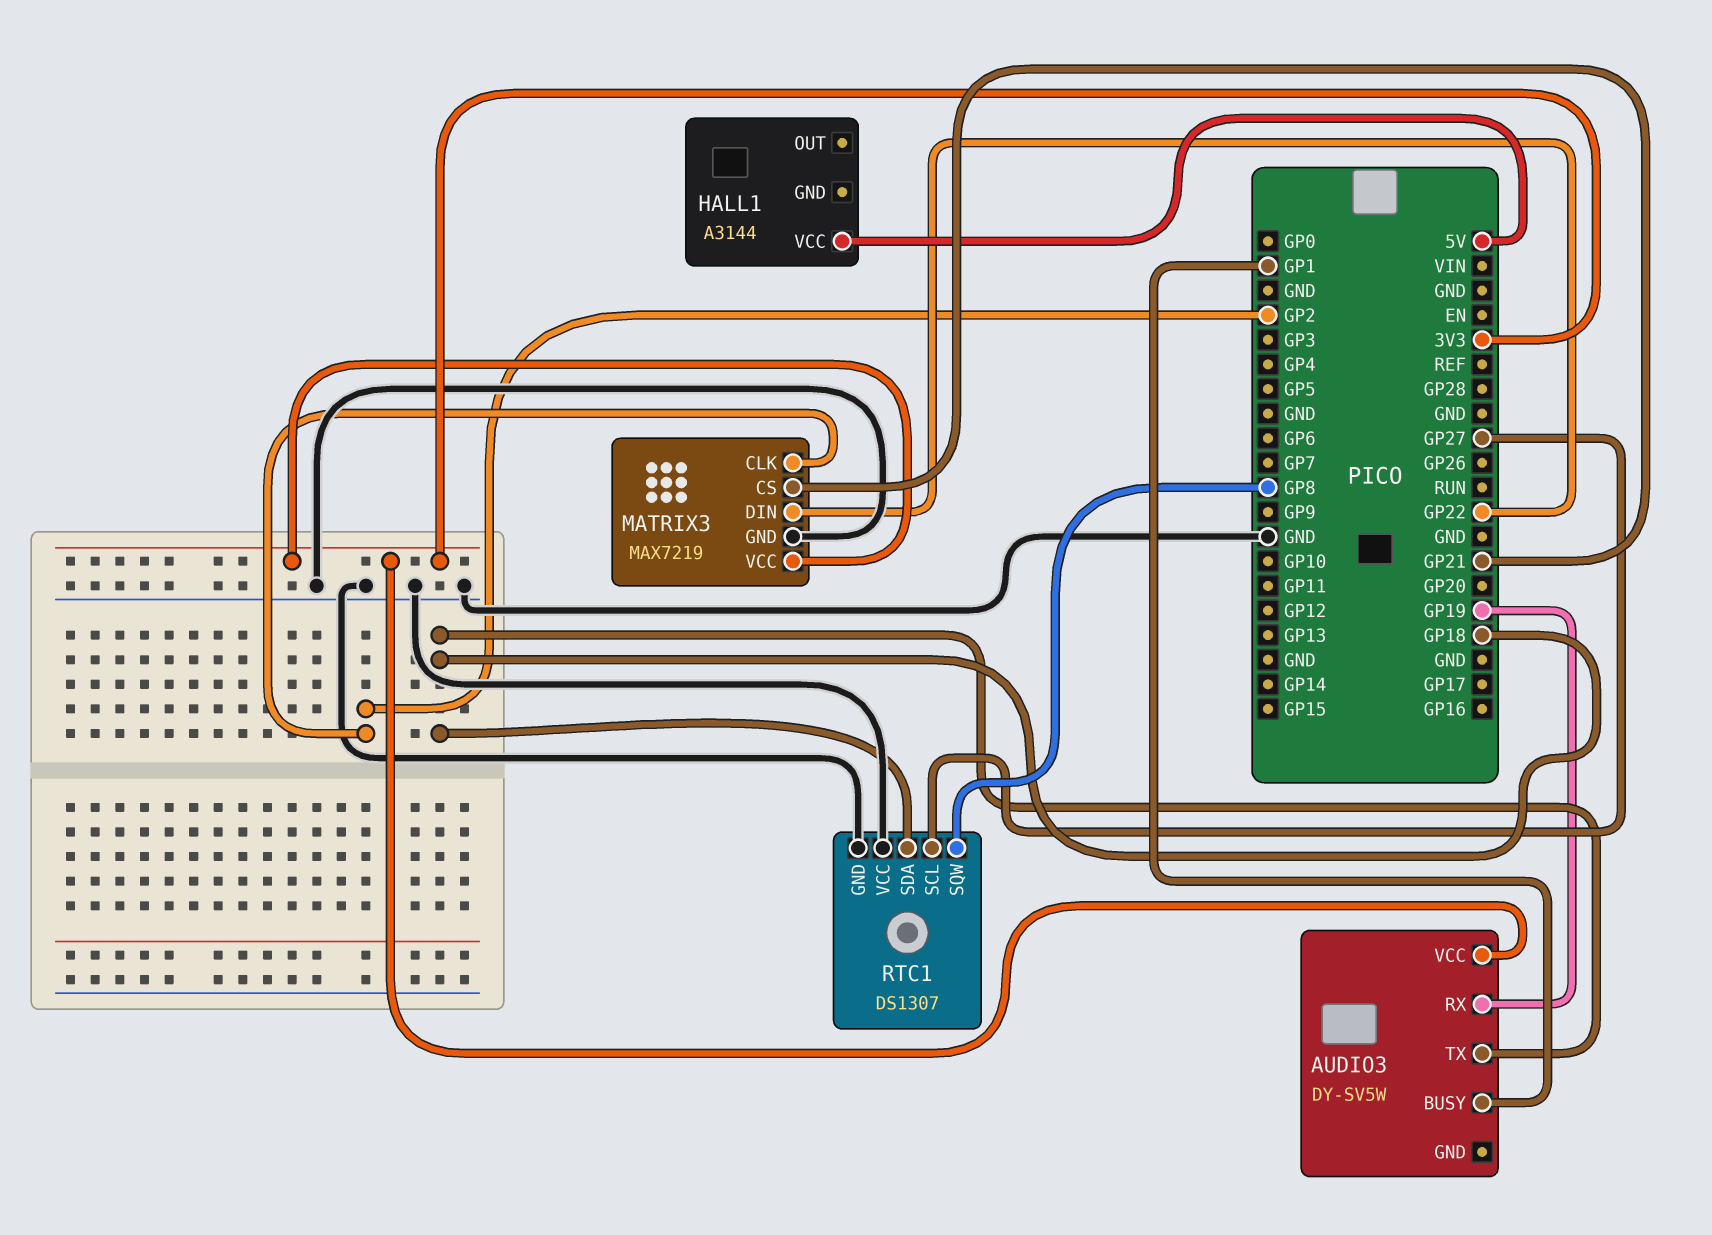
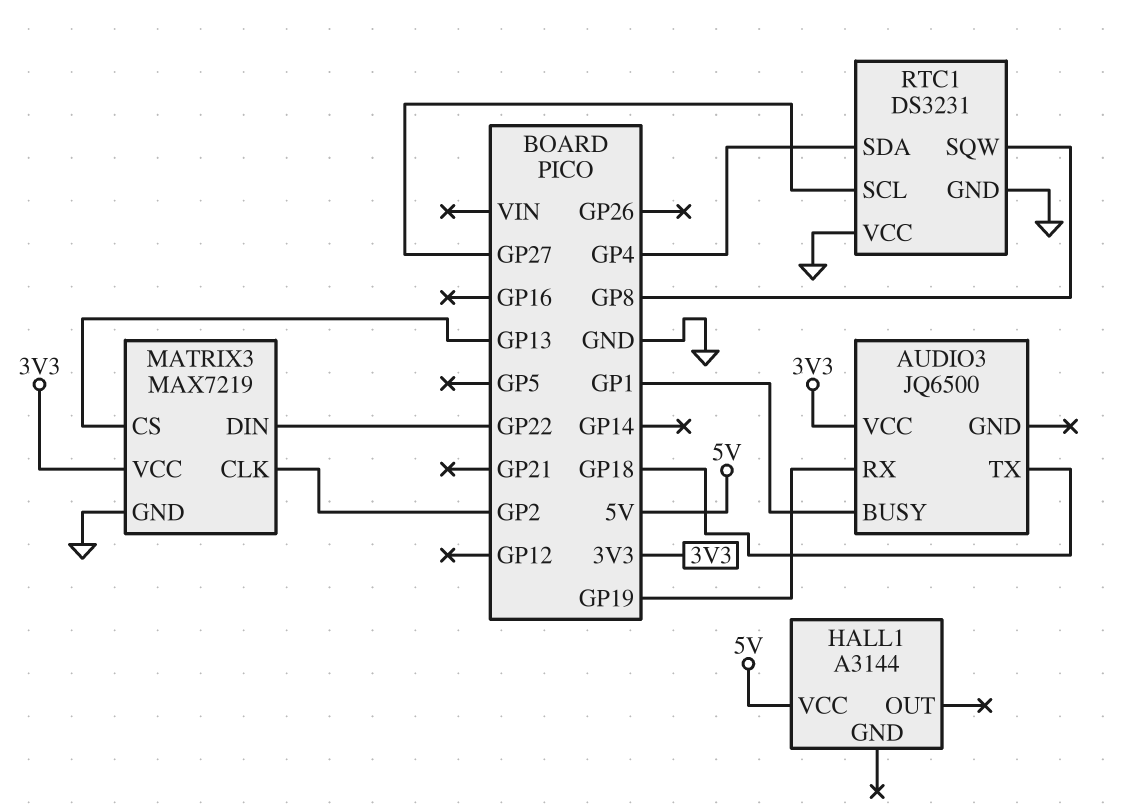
AUDIO3: DY-SV5W -> JQ6500
MATRIX3 pin CS: GP21 -> GP13
RTC1: DS1307 -> DS3231
RTC1 pin SDA: GP18 -> GP4

